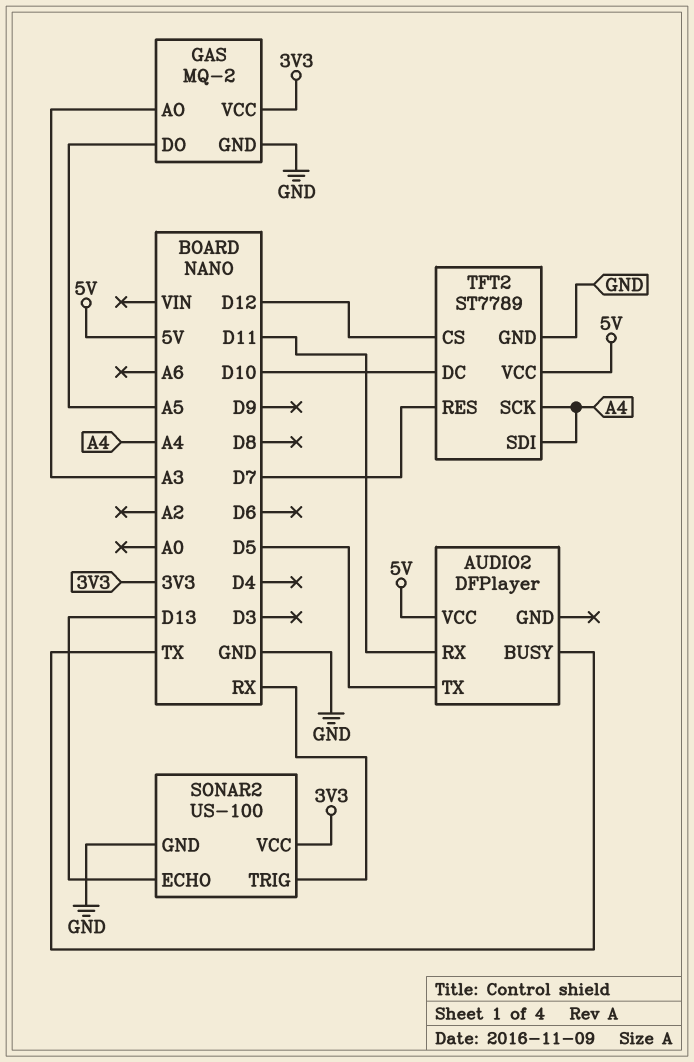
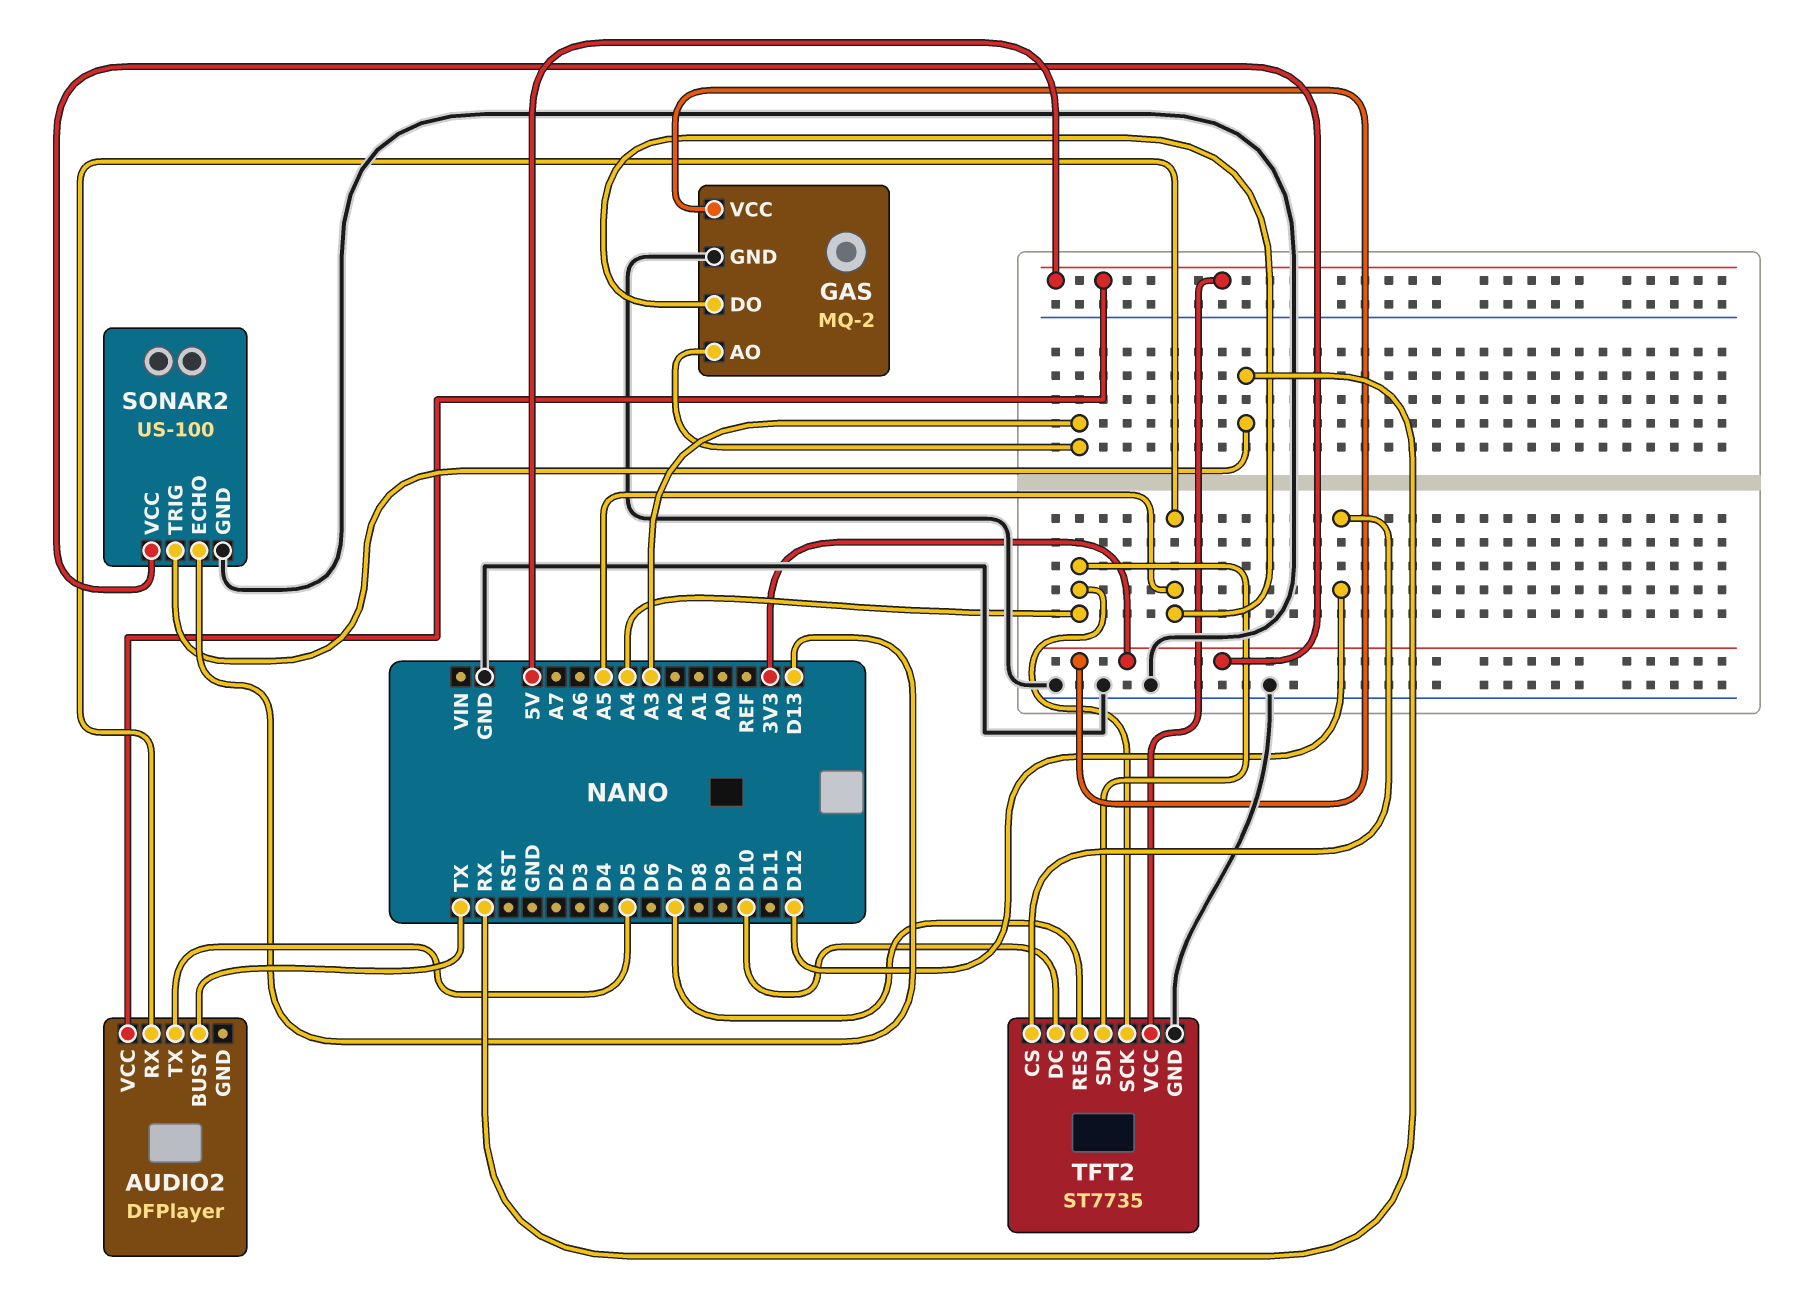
AUDIO2 pin RX: D11 -> A5
TFT2: ST7789 -> ST7735

